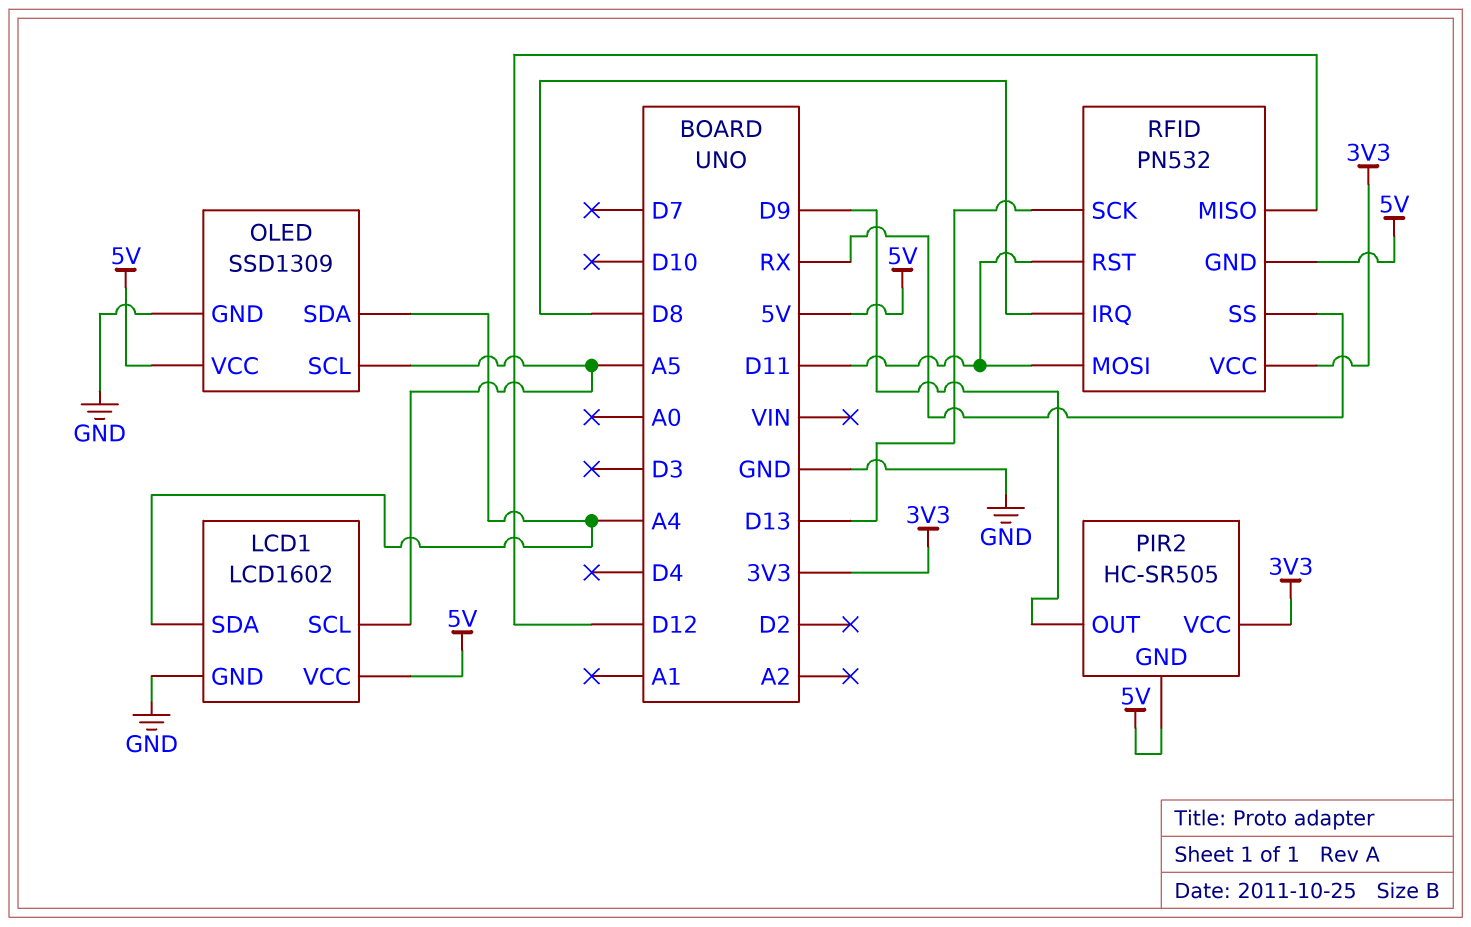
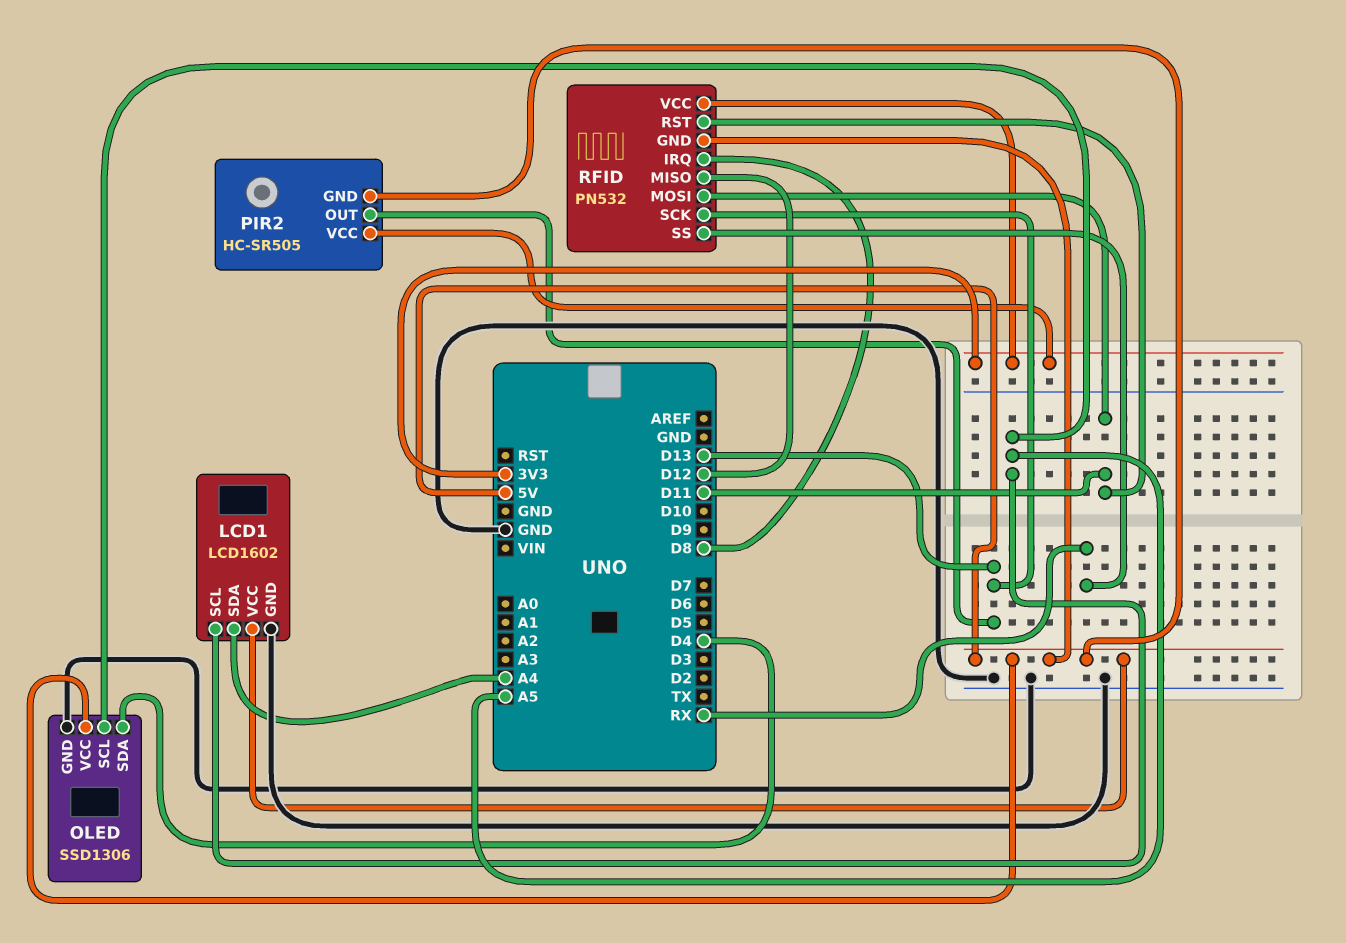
OLED: SSD1309 -> SSD1306
OLED pin SDA: A4 -> D4
PIR2 pin OUT: D9 -> D13

